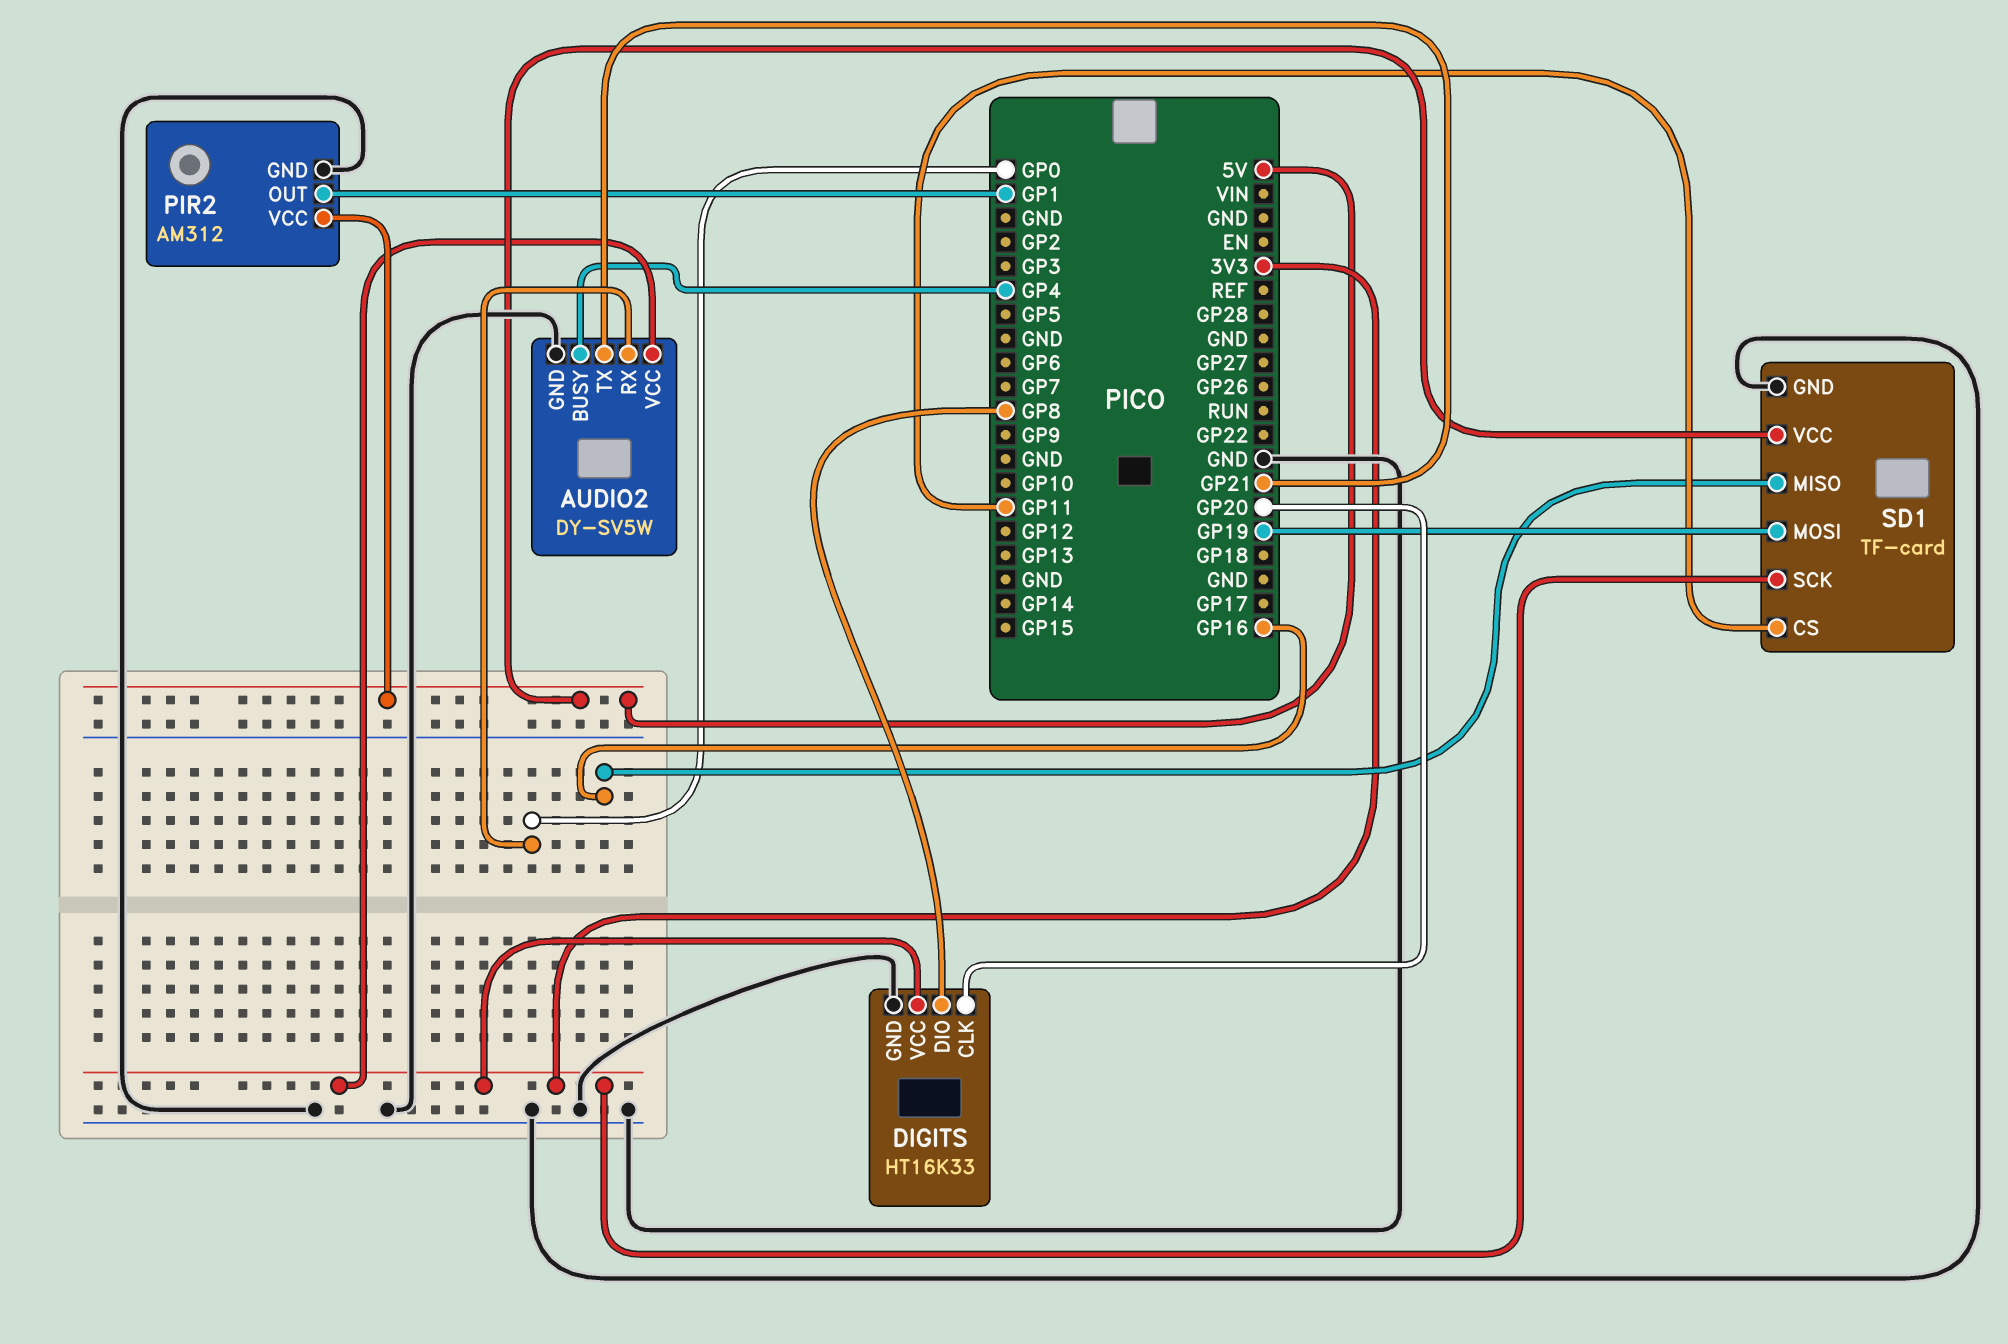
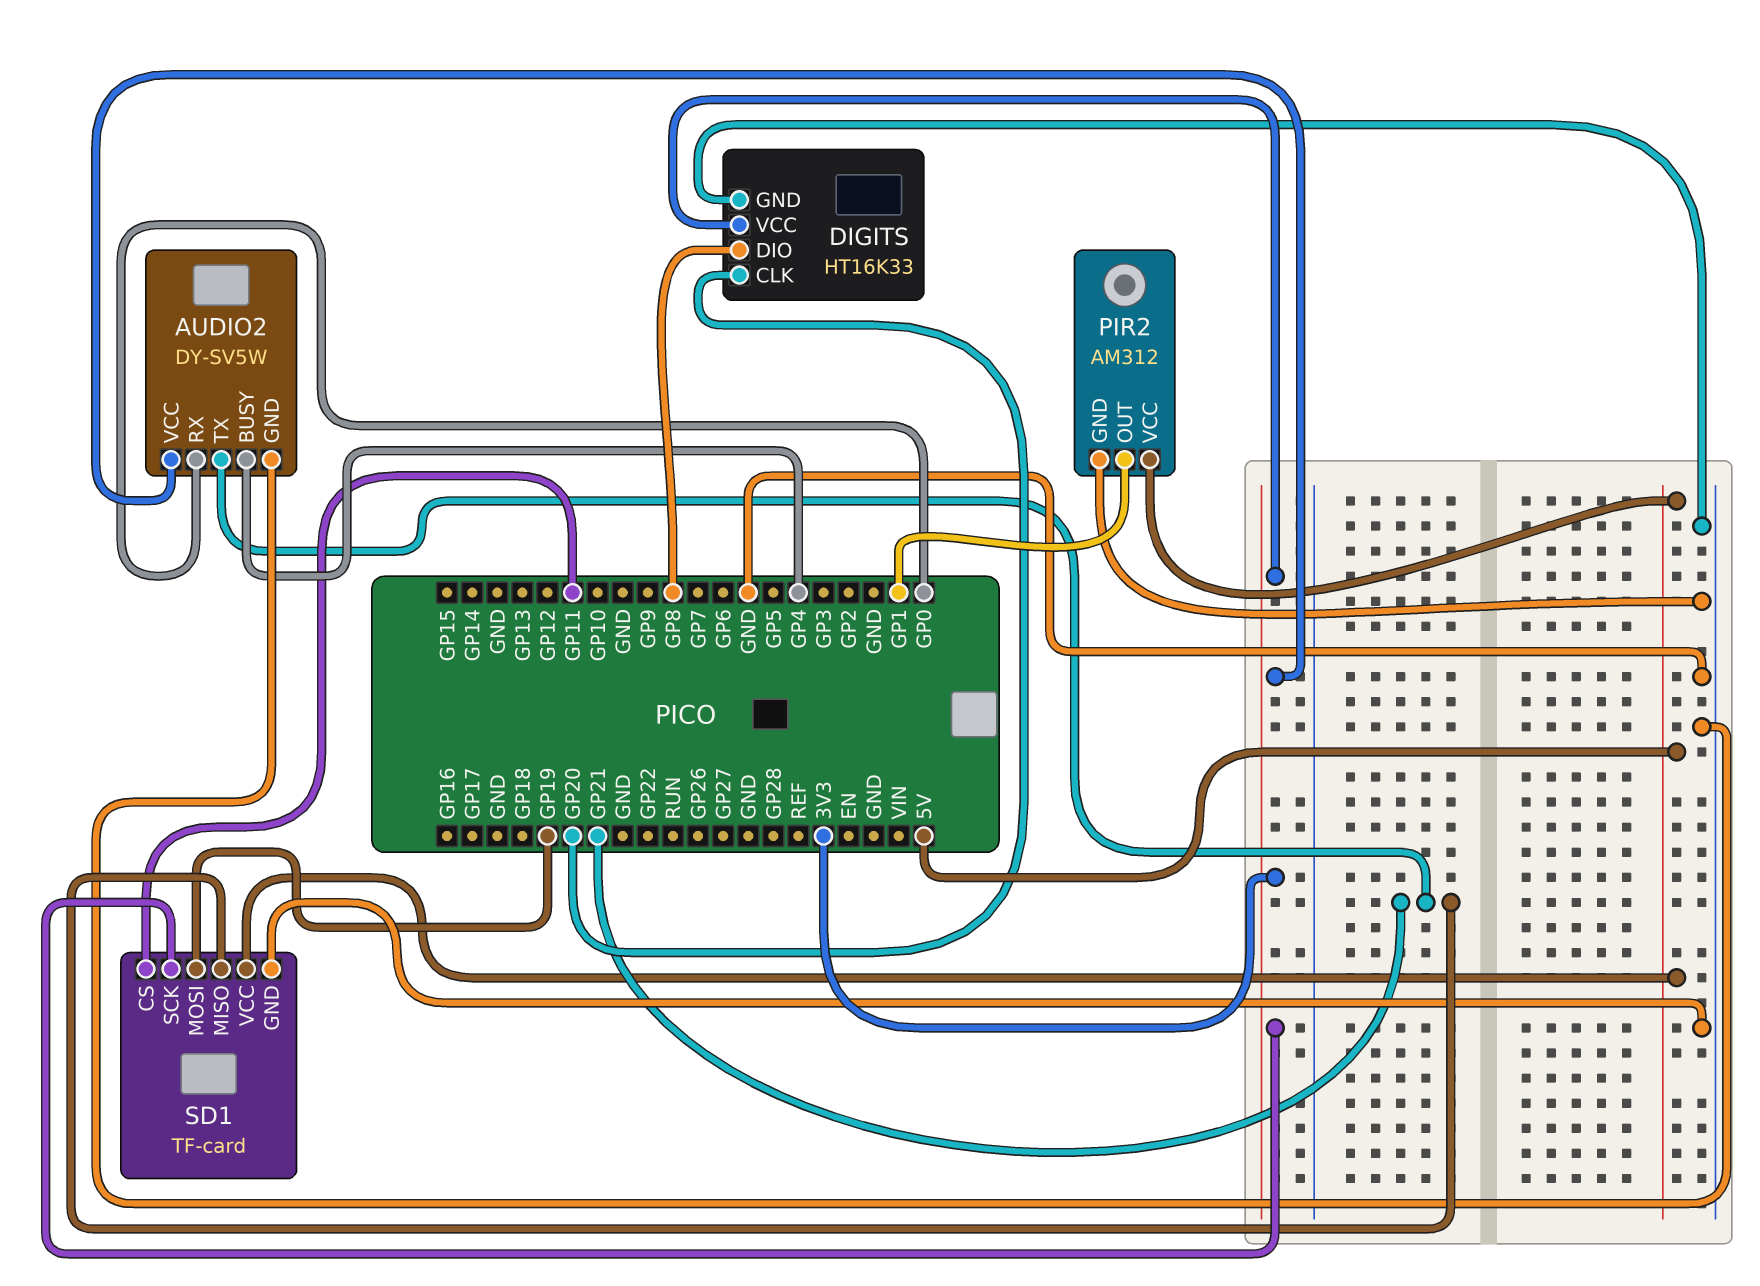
SD1 pin MISO: GP16 -> GP21

